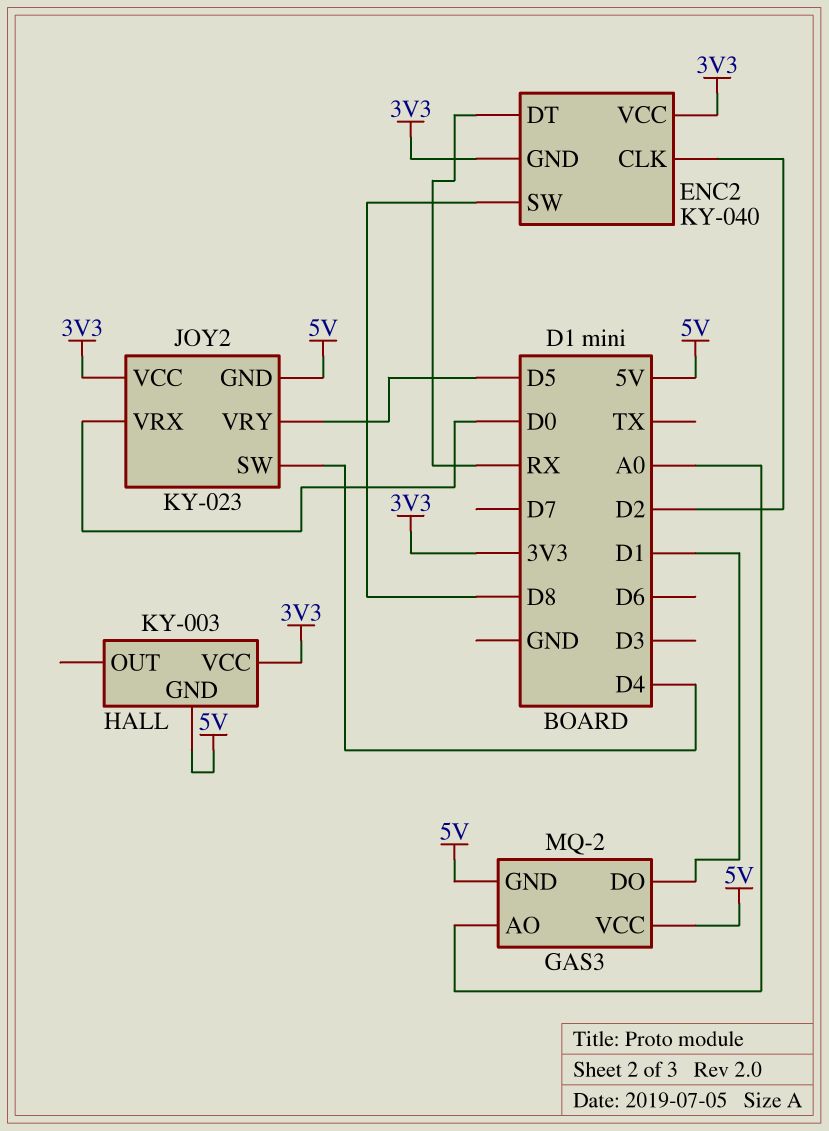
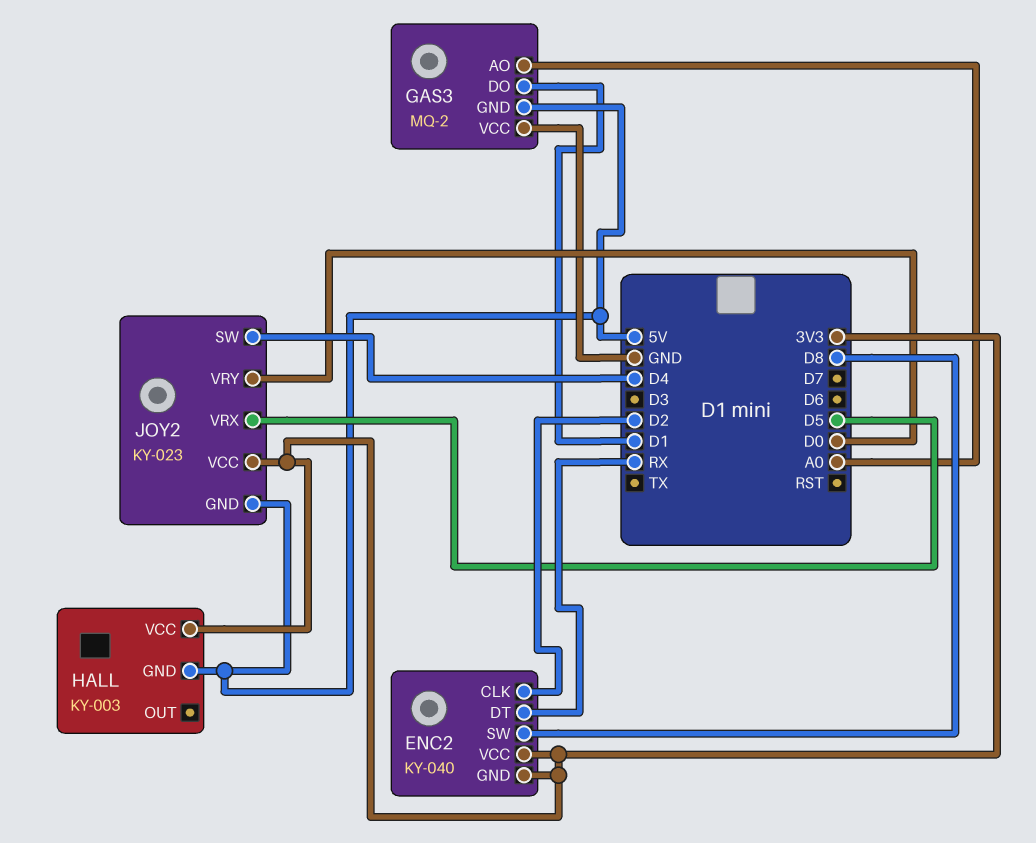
GAS3 pin VCC: 5V -> GND
JOY2 pin VRX: D0 -> D5
JOY2 pin VRY: D5 -> D0

